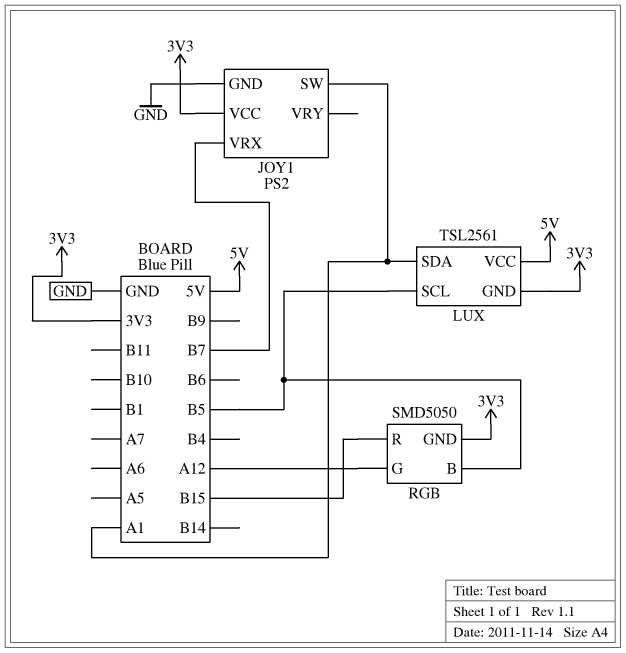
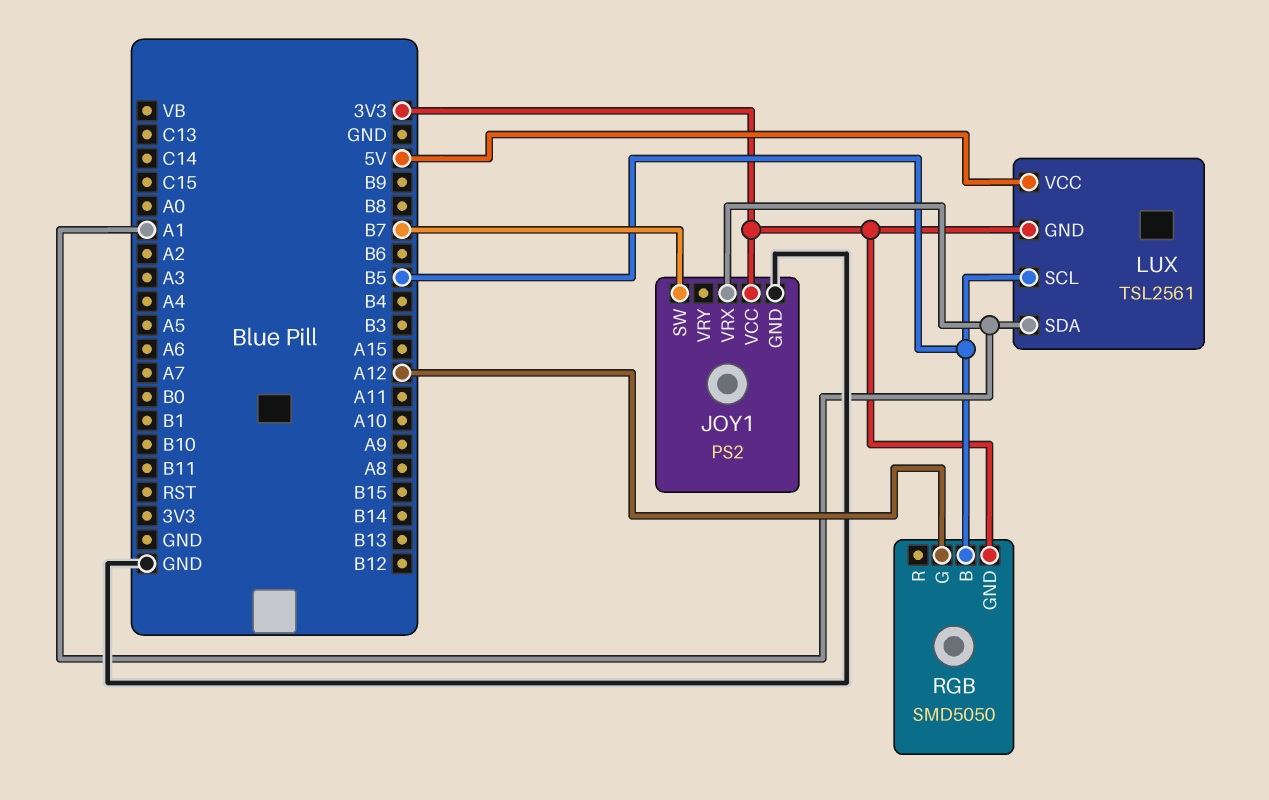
JOY1 pin SW: A1 -> B7
JOY1 pin VRX: B7 -> A1
RGB pin R: B15 -> none

